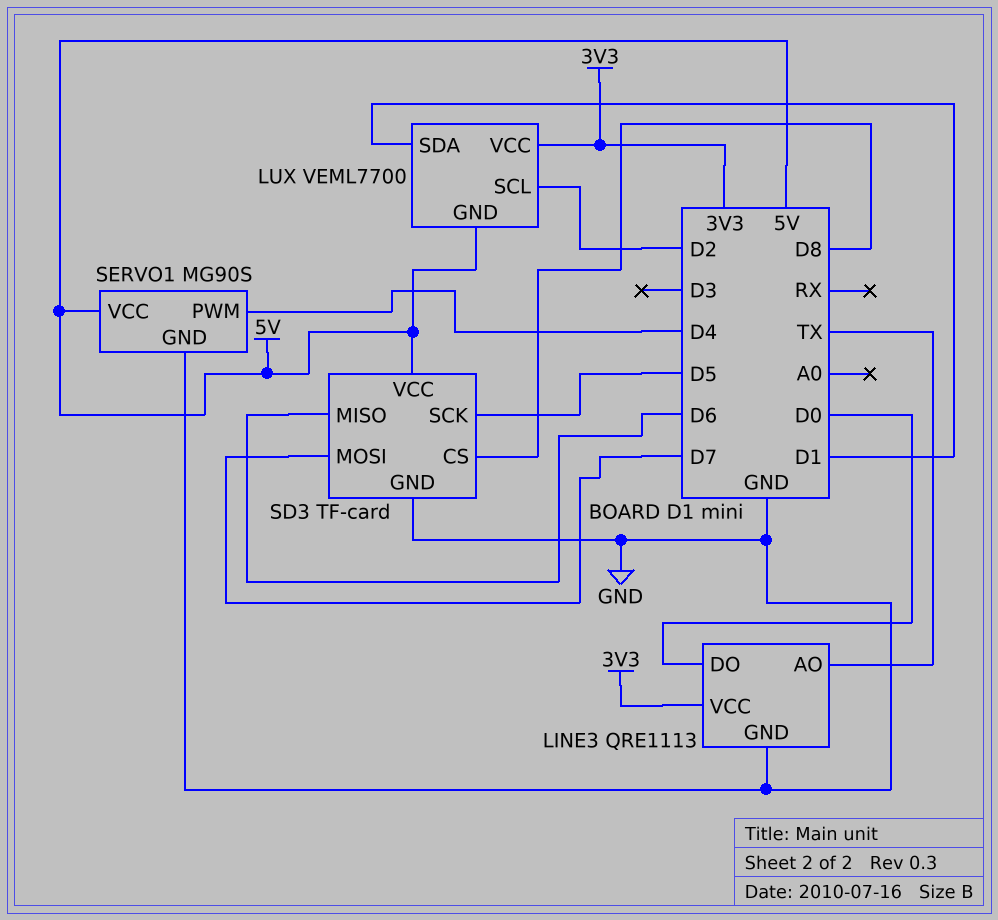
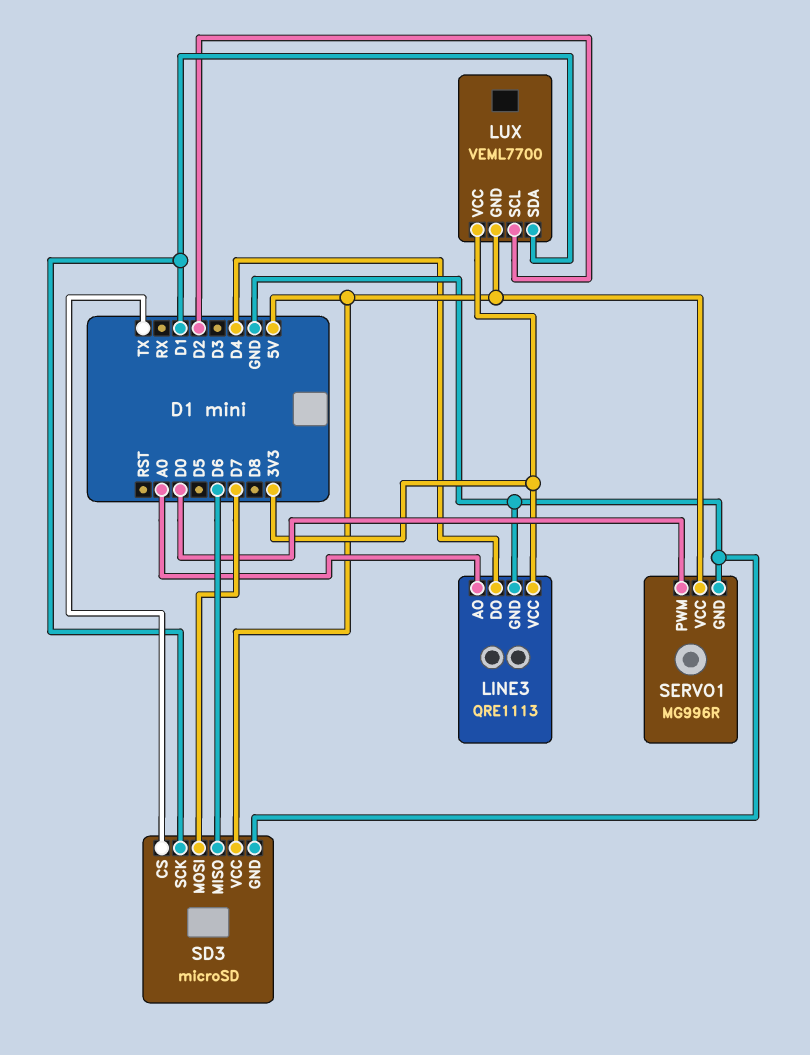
LINE3 pin AO: TX -> A0
LINE3 pin DO: D0 -> D4
SD3: TF-card -> microSD
SD3 pin CS: D8 -> TX
SD3 pin SCK: D5 -> D1
SERVO1: MG90S -> MG996R
SERVO1 pin PWM: D4 -> D0

